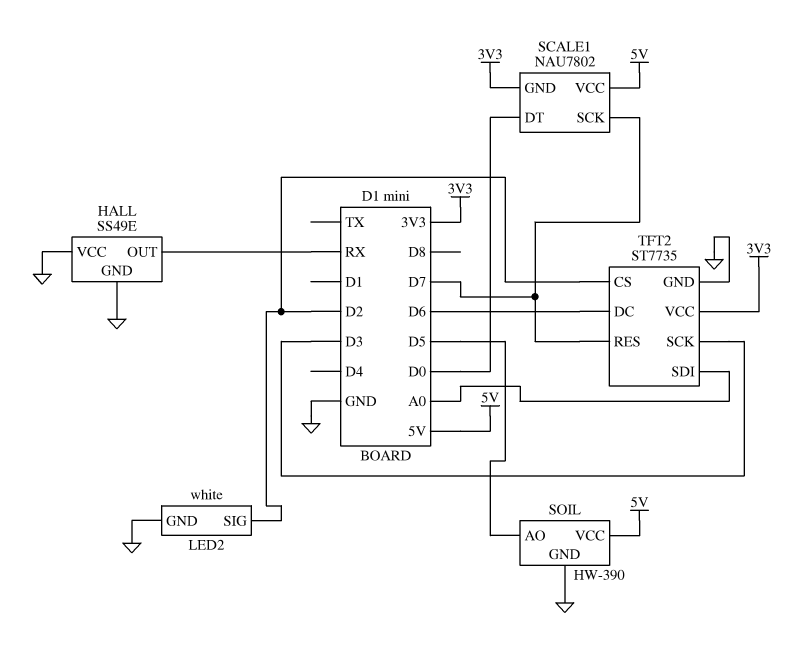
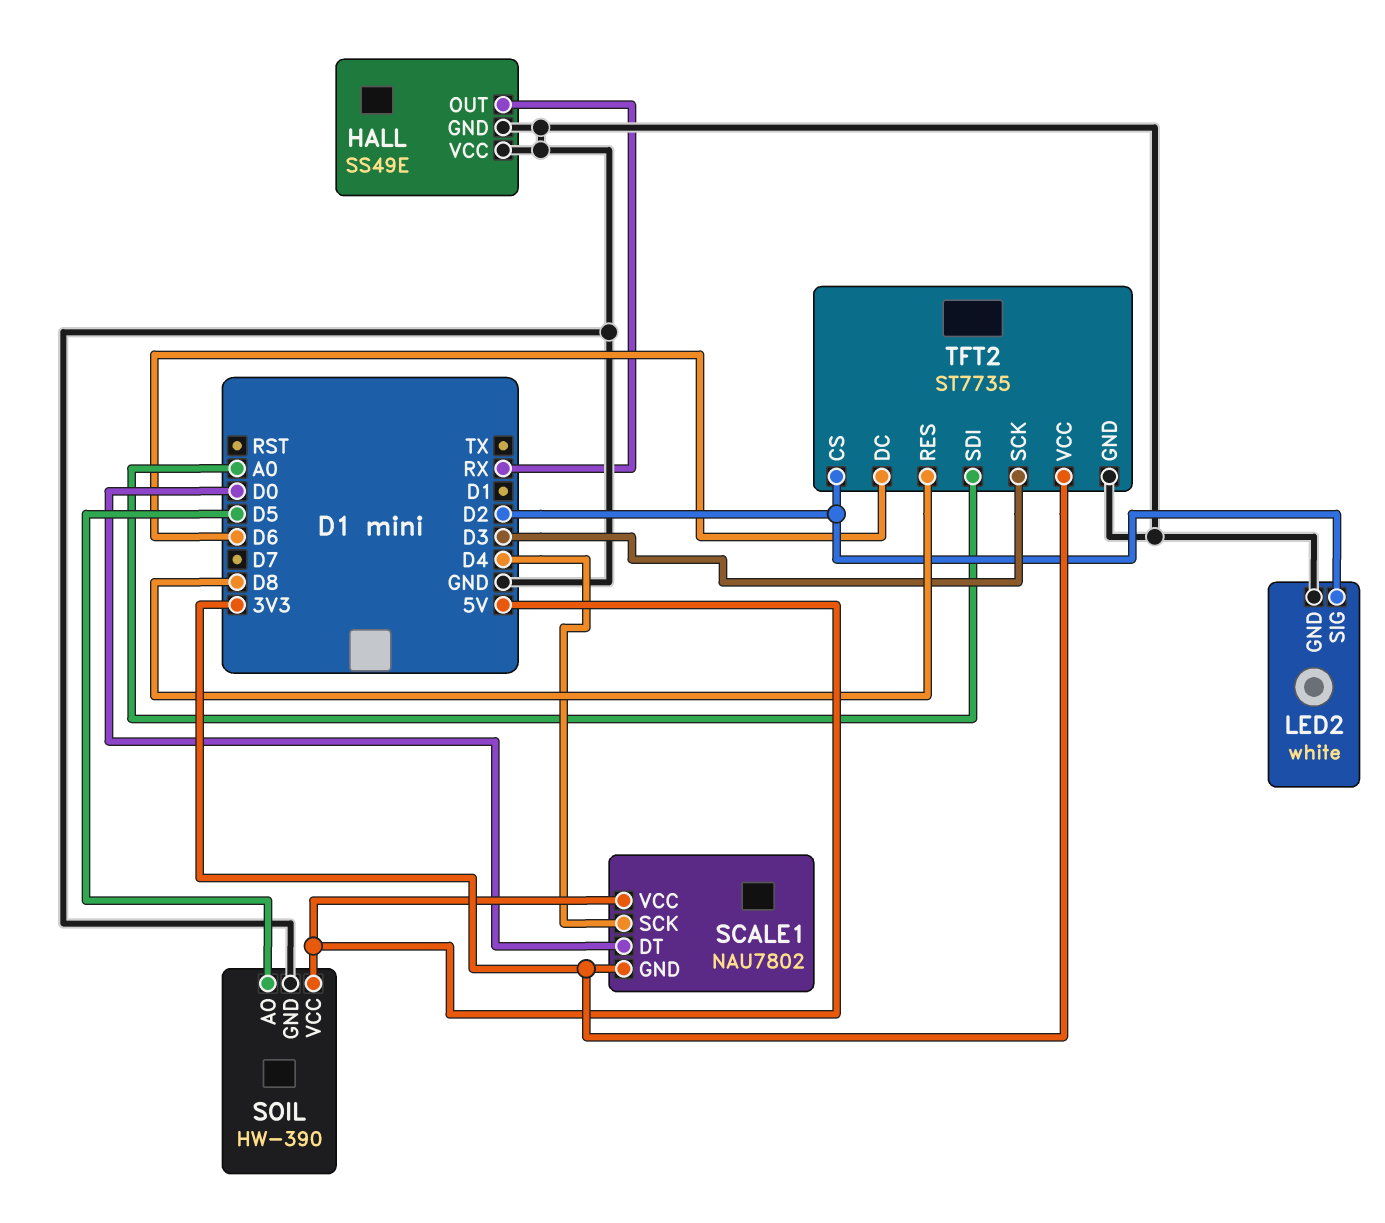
SCALE1 pin SCK: D7 -> D4
TFT2 pin RES: D7 -> D8

